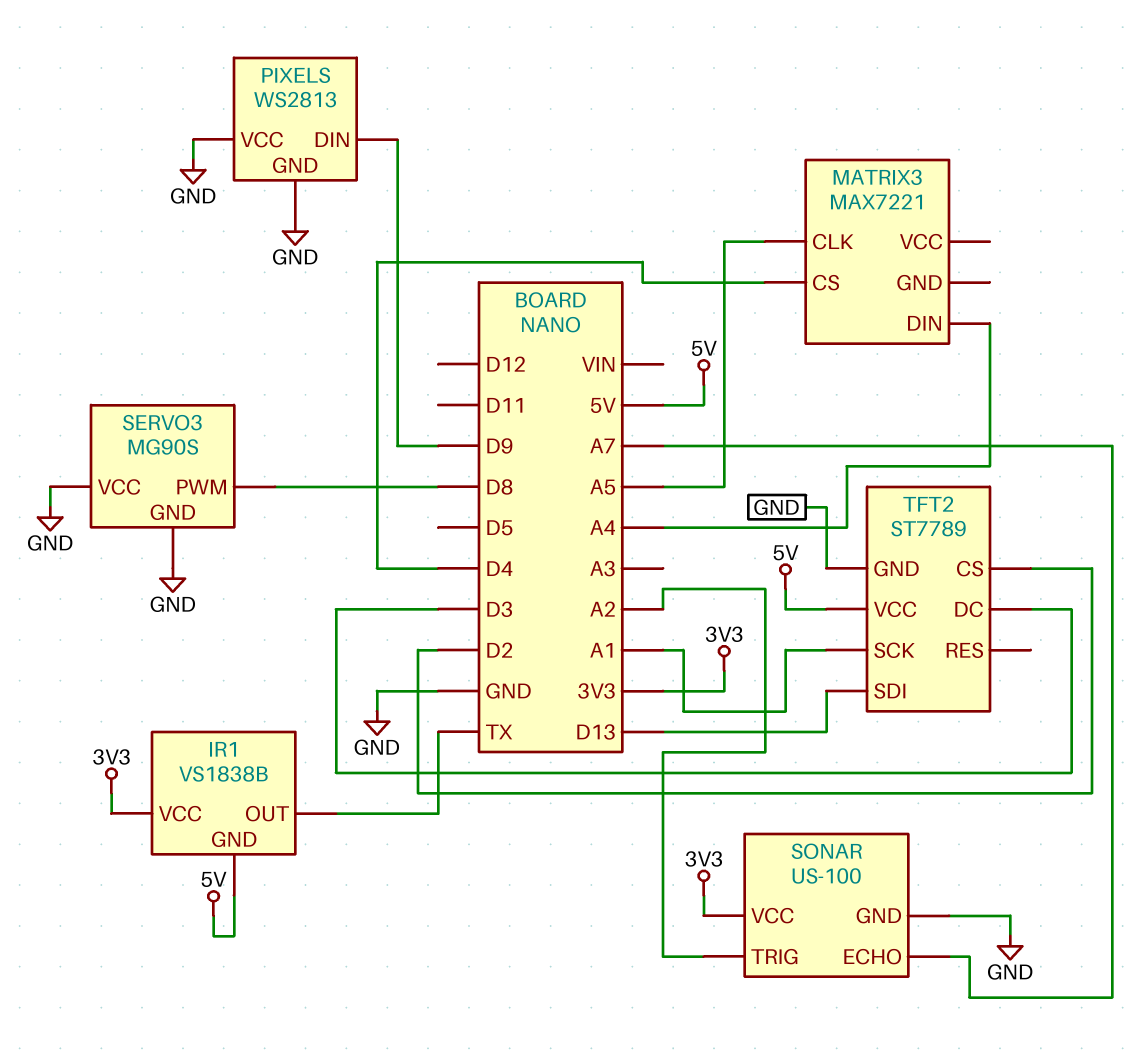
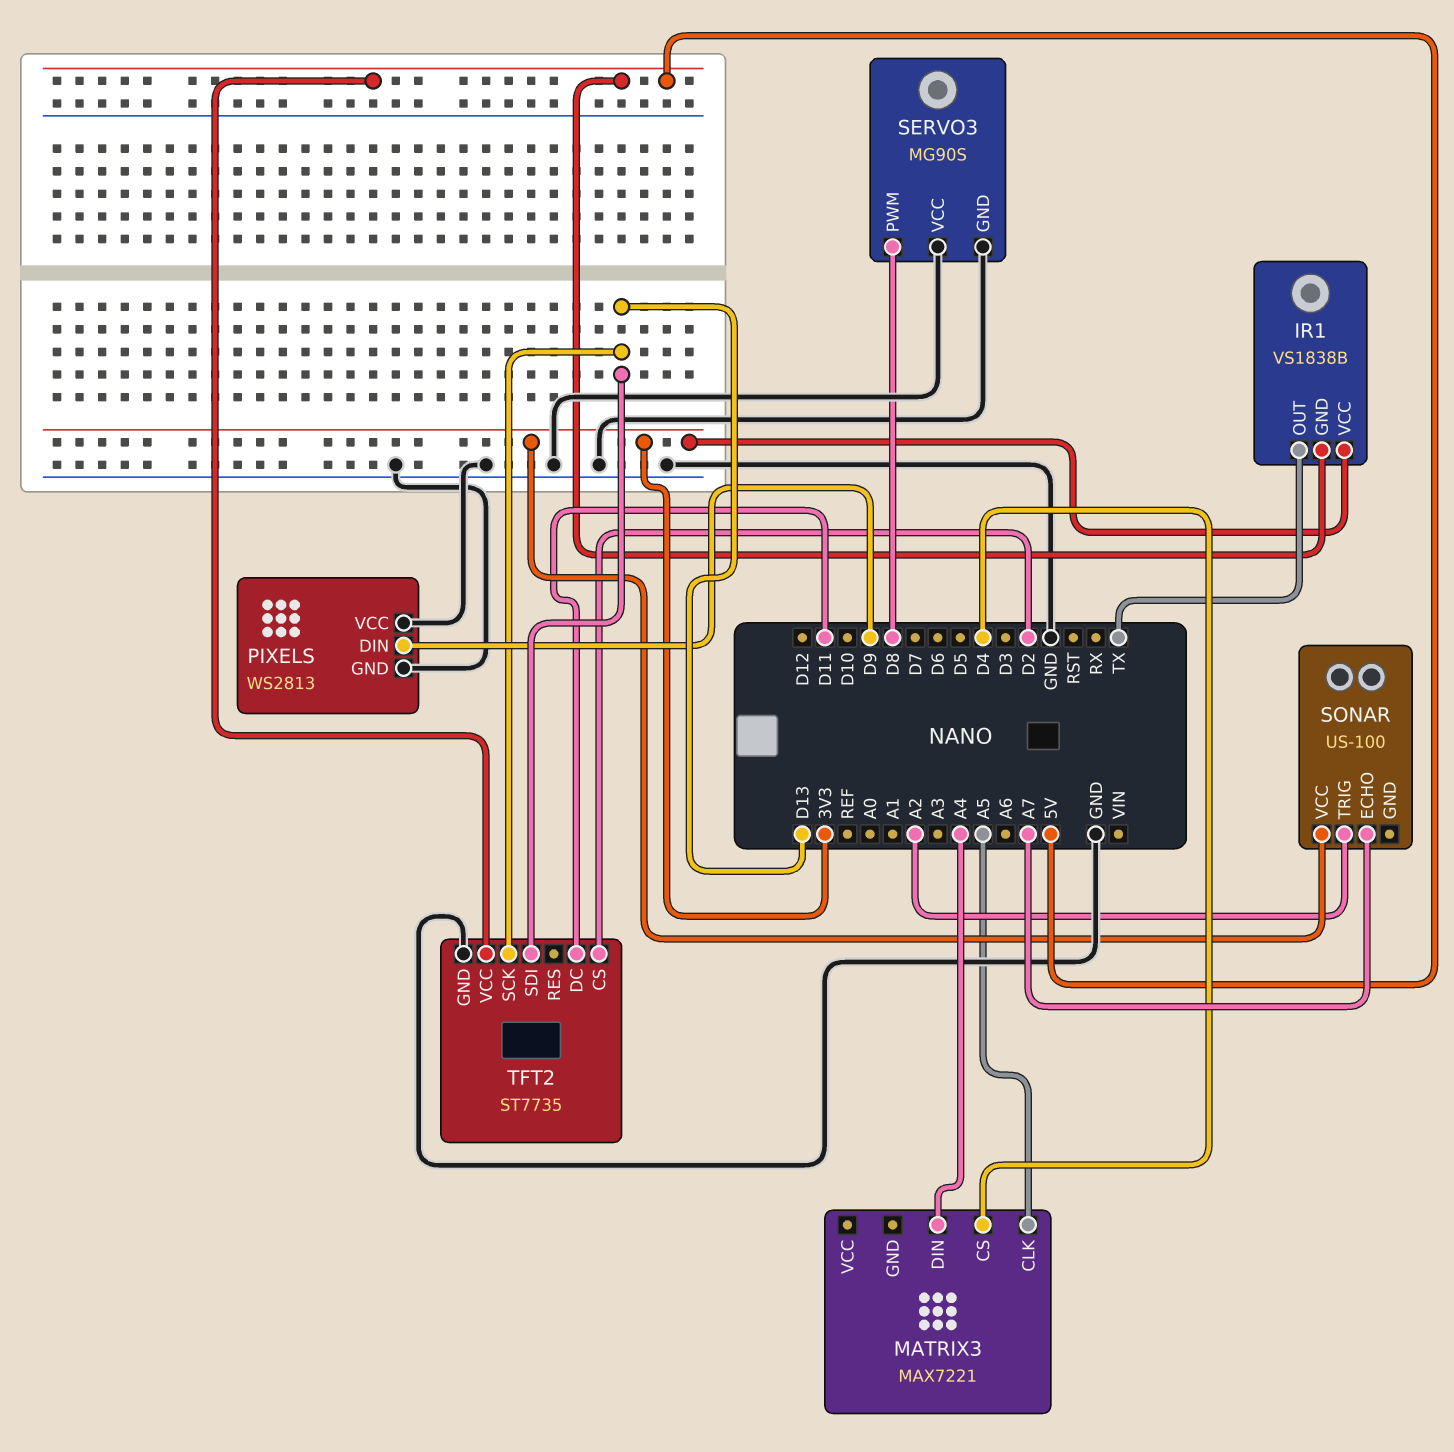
SONAR pin GND: GND -> none
TFT2: ST7789 -> ST7735
TFT2 pin DC: D3 -> D11
TFT2 pin SCK: A1 -> D13

